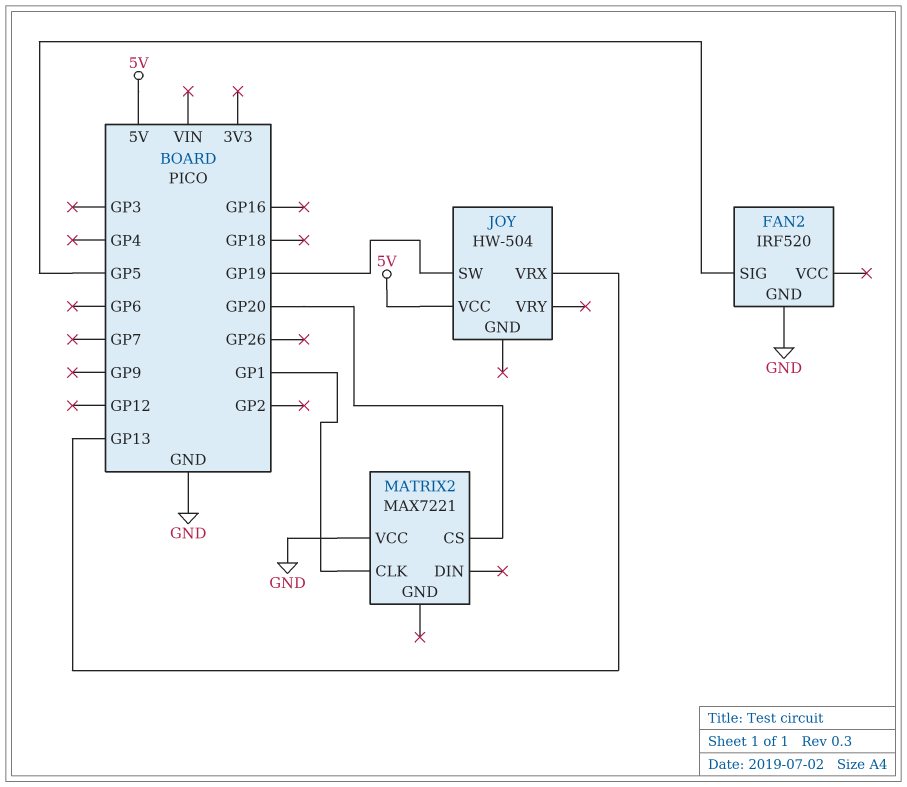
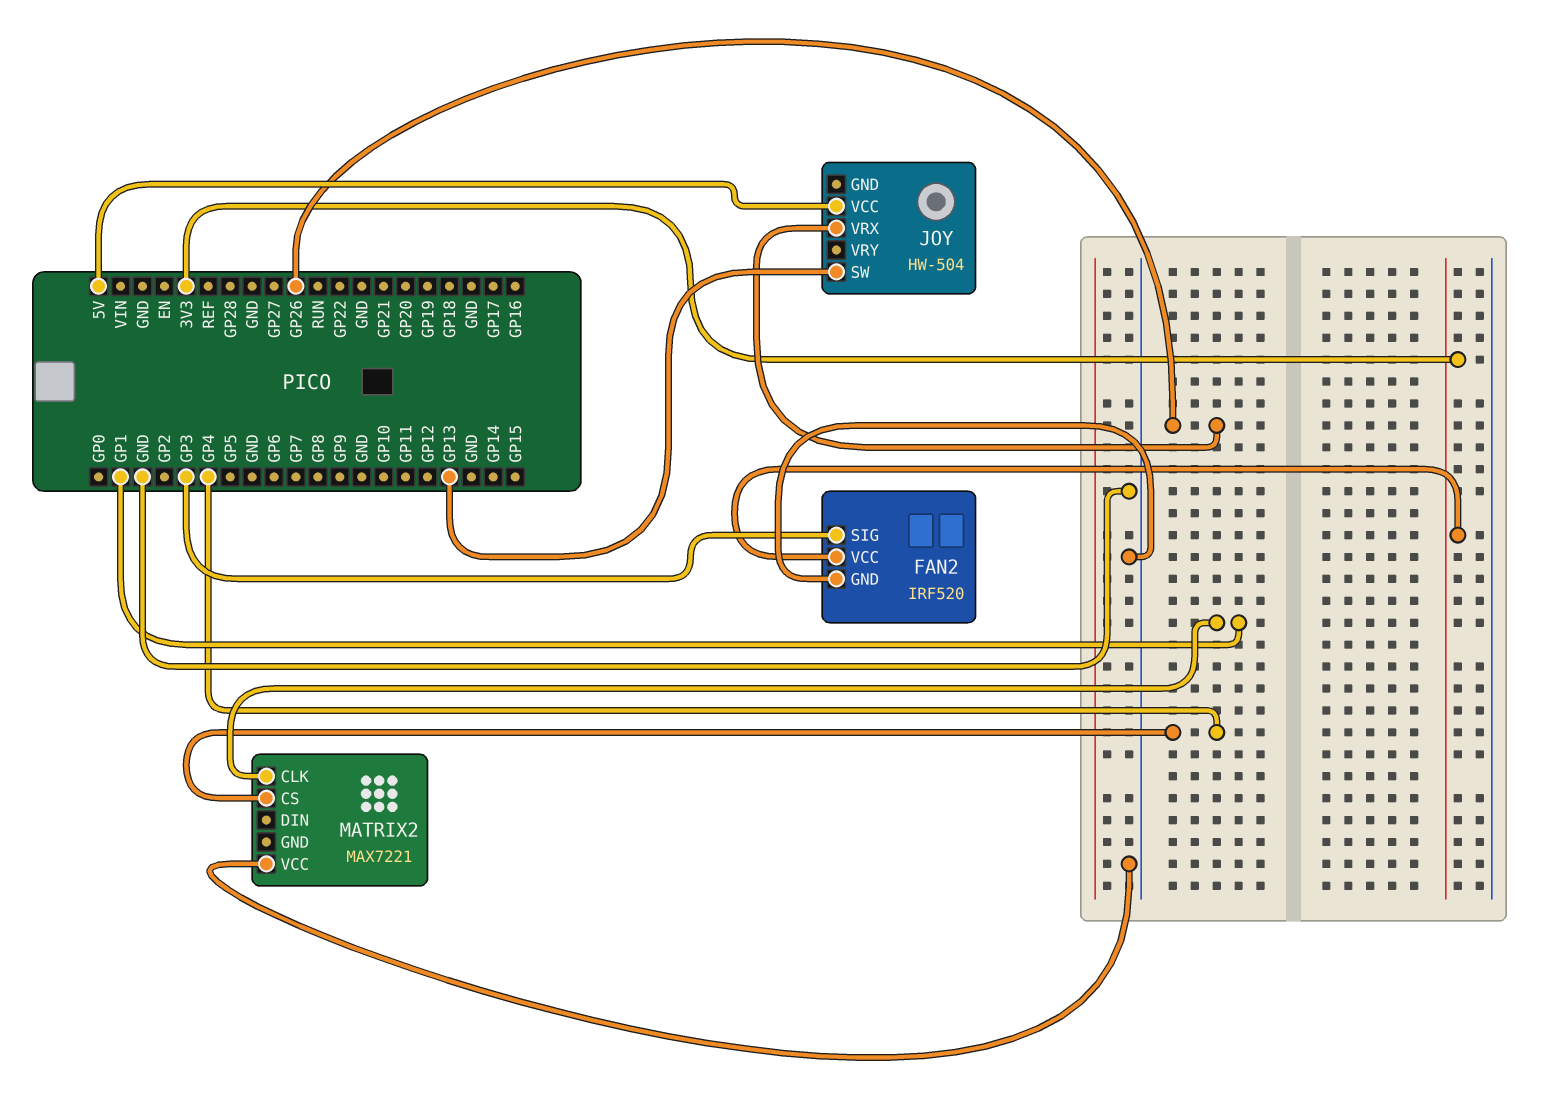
FAN2 pin SIG: GP5 -> GP3
FAN2 pin VCC: none -> 3V3
JOY pin SW: GP19 -> GP13
JOY pin VRX: GP13 -> GP26
MATRIX2 pin CS: GP20 -> GP4

